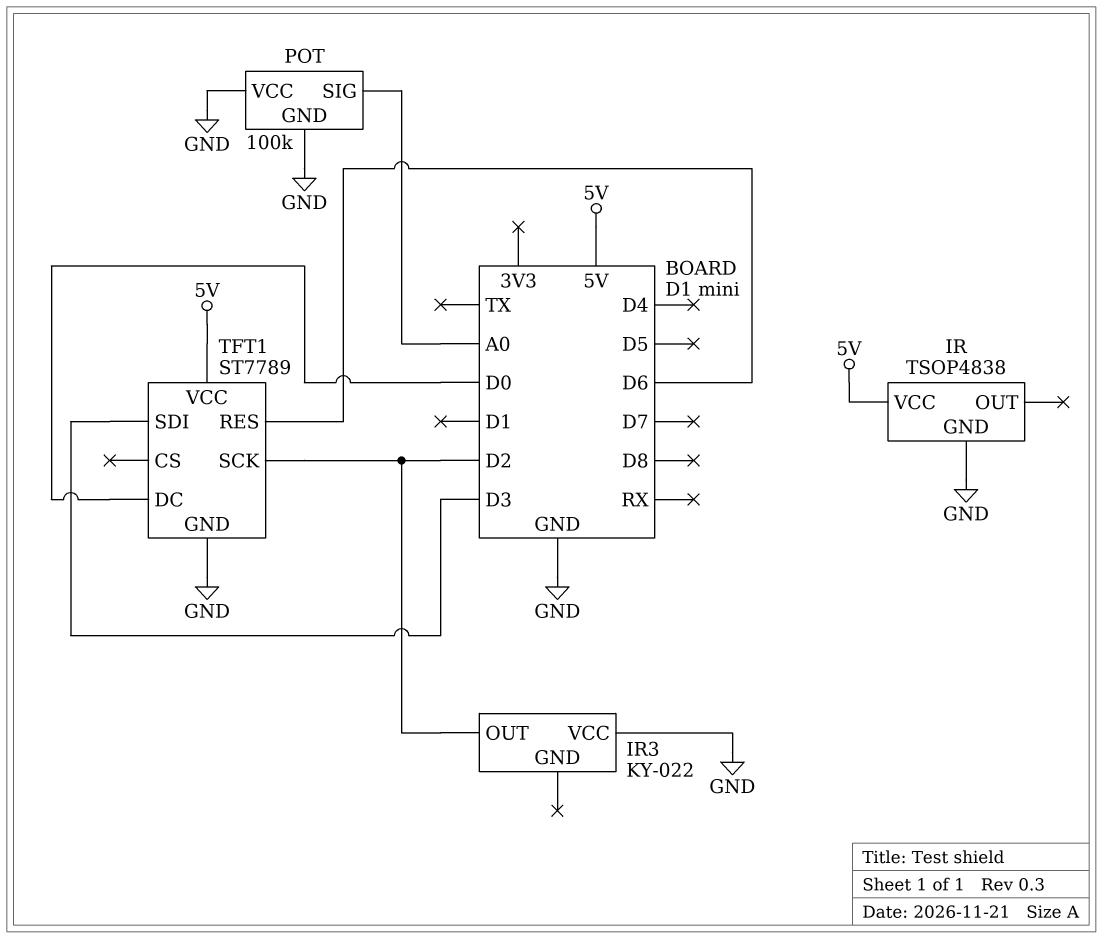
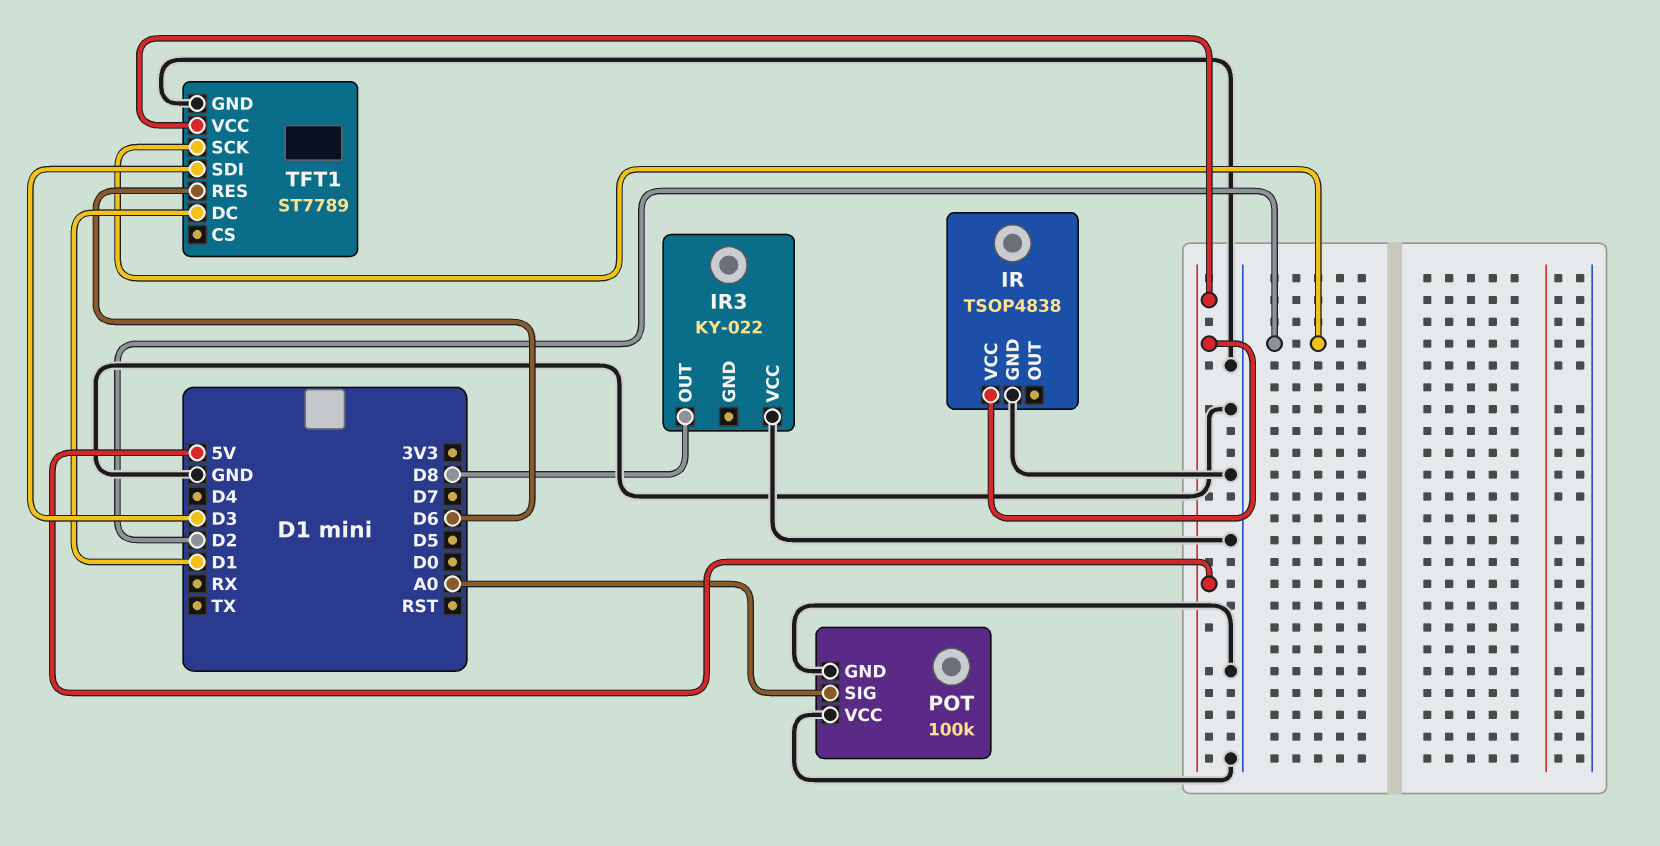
IR3 pin OUT: D2 -> D8
TFT1 pin DC: D0 -> D1

